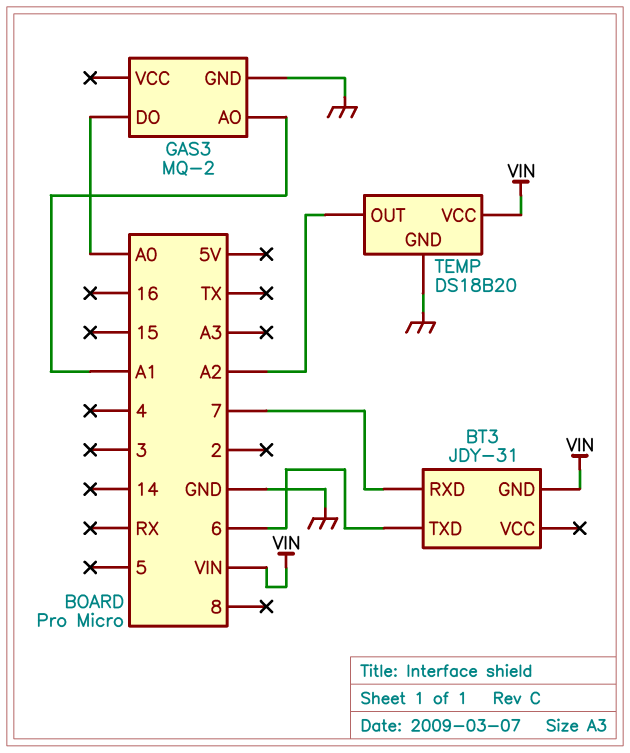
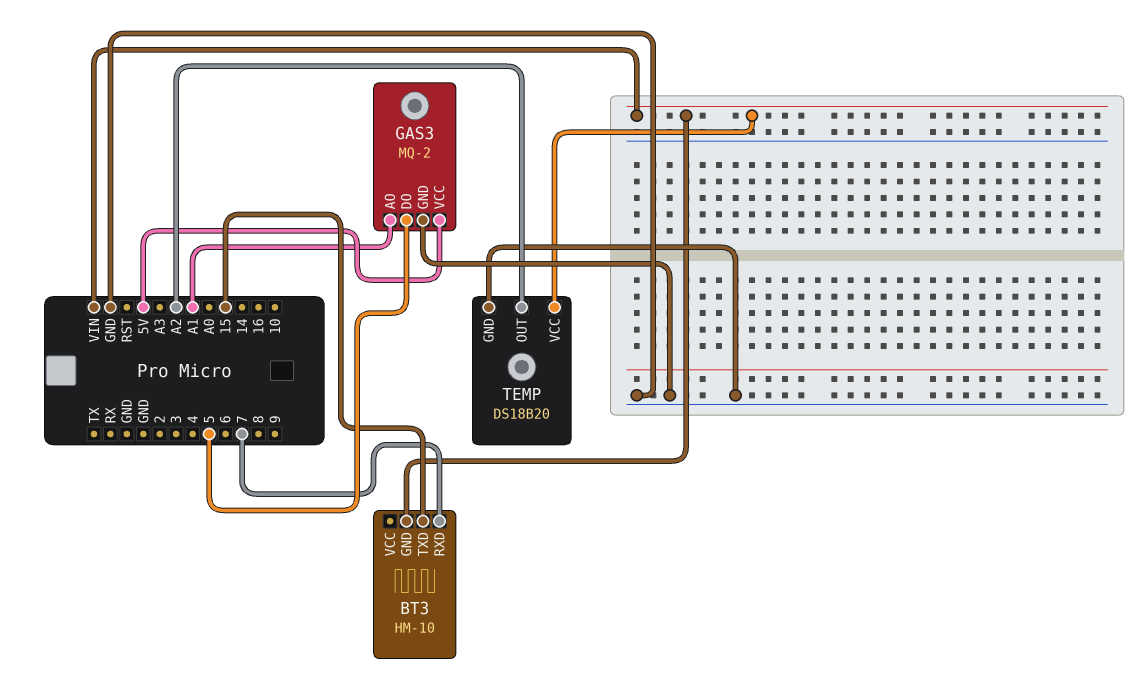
BT3: JDY-31 -> HM-10
BT3 pin TXD: 6 -> 15
GAS3 pin DO: A0 -> 5
GAS3 pin VCC: none -> 5V

